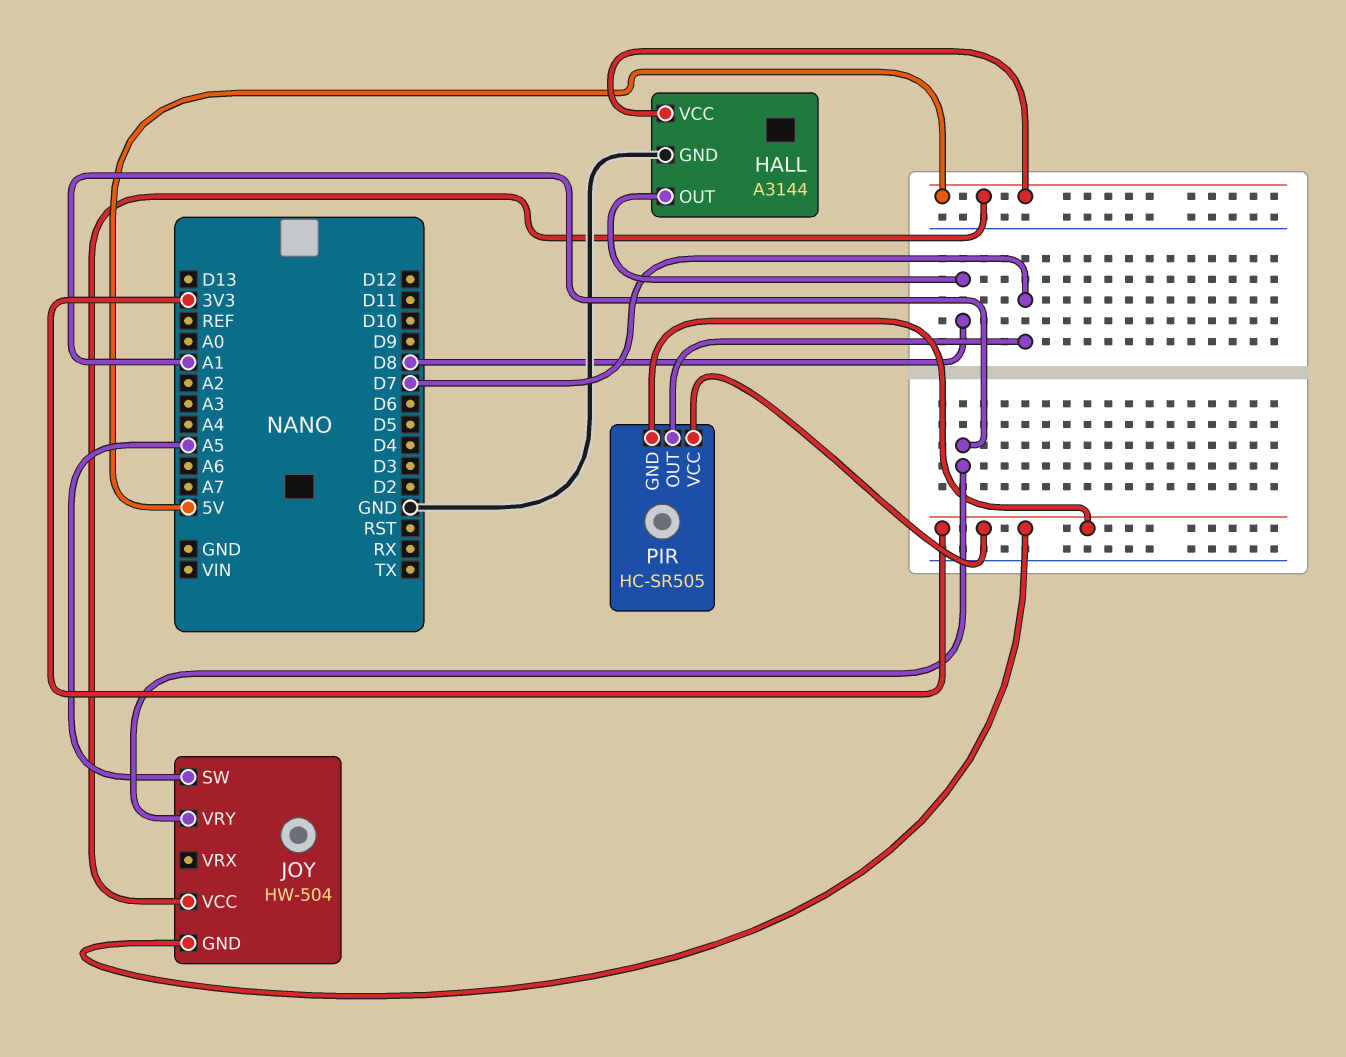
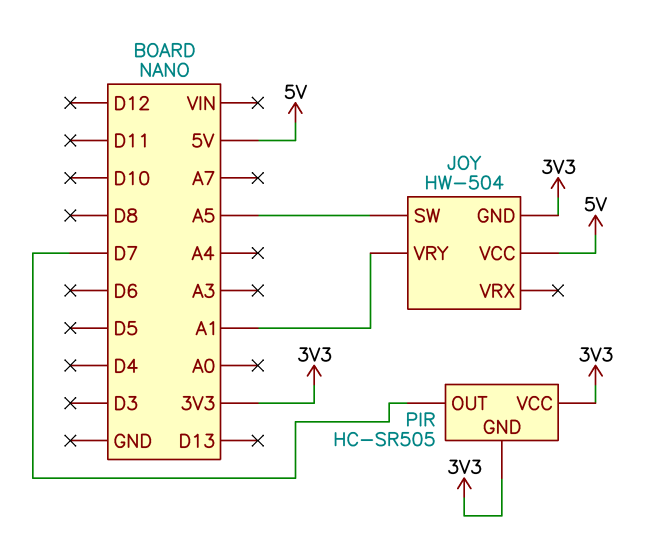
HALL: A3144 -> none
HALL pin GND: GND -> none
HALL pin OUT: D8 -> none
HALL pin VCC: 5V -> none

